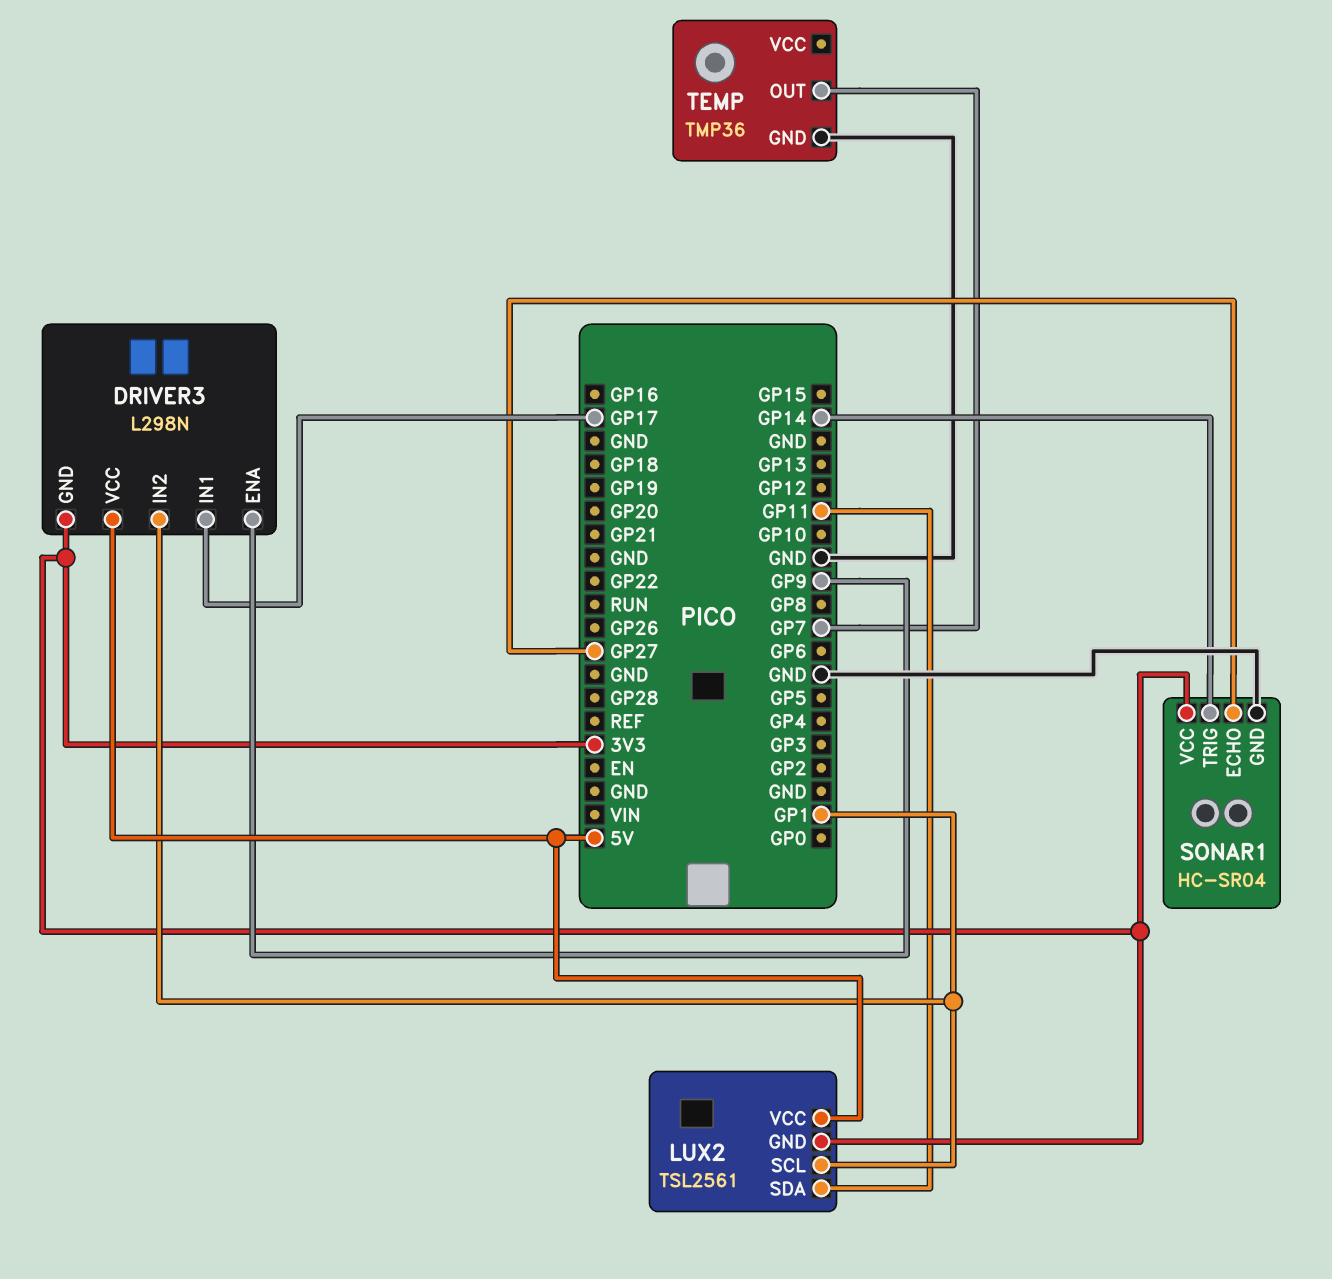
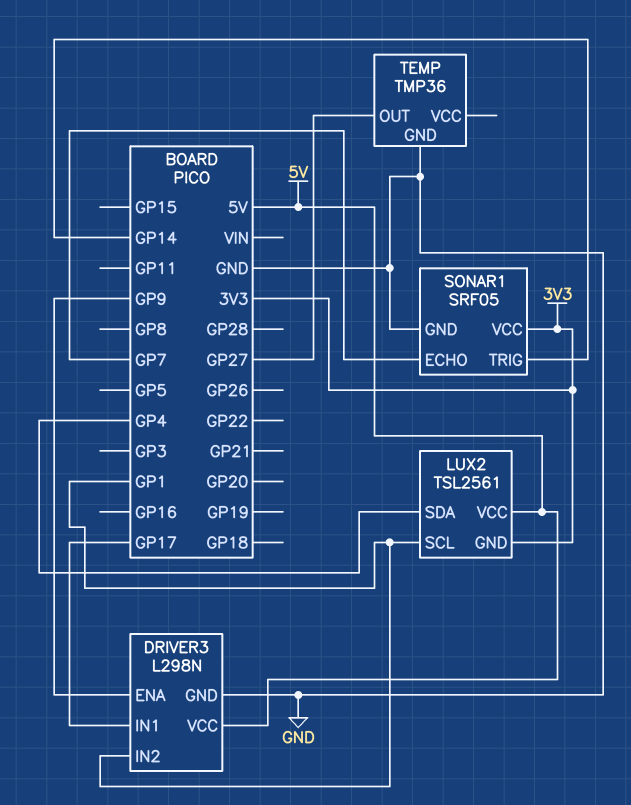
DRIVER3 pin GND: 3V3 -> GND
LUX2 pin SDA: GP11 -> GP4
SONAR1: HC-SR04 -> SRF05
SONAR1 pin ECHO: GP27 -> GP7
TEMP pin OUT: GP7 -> GP27

